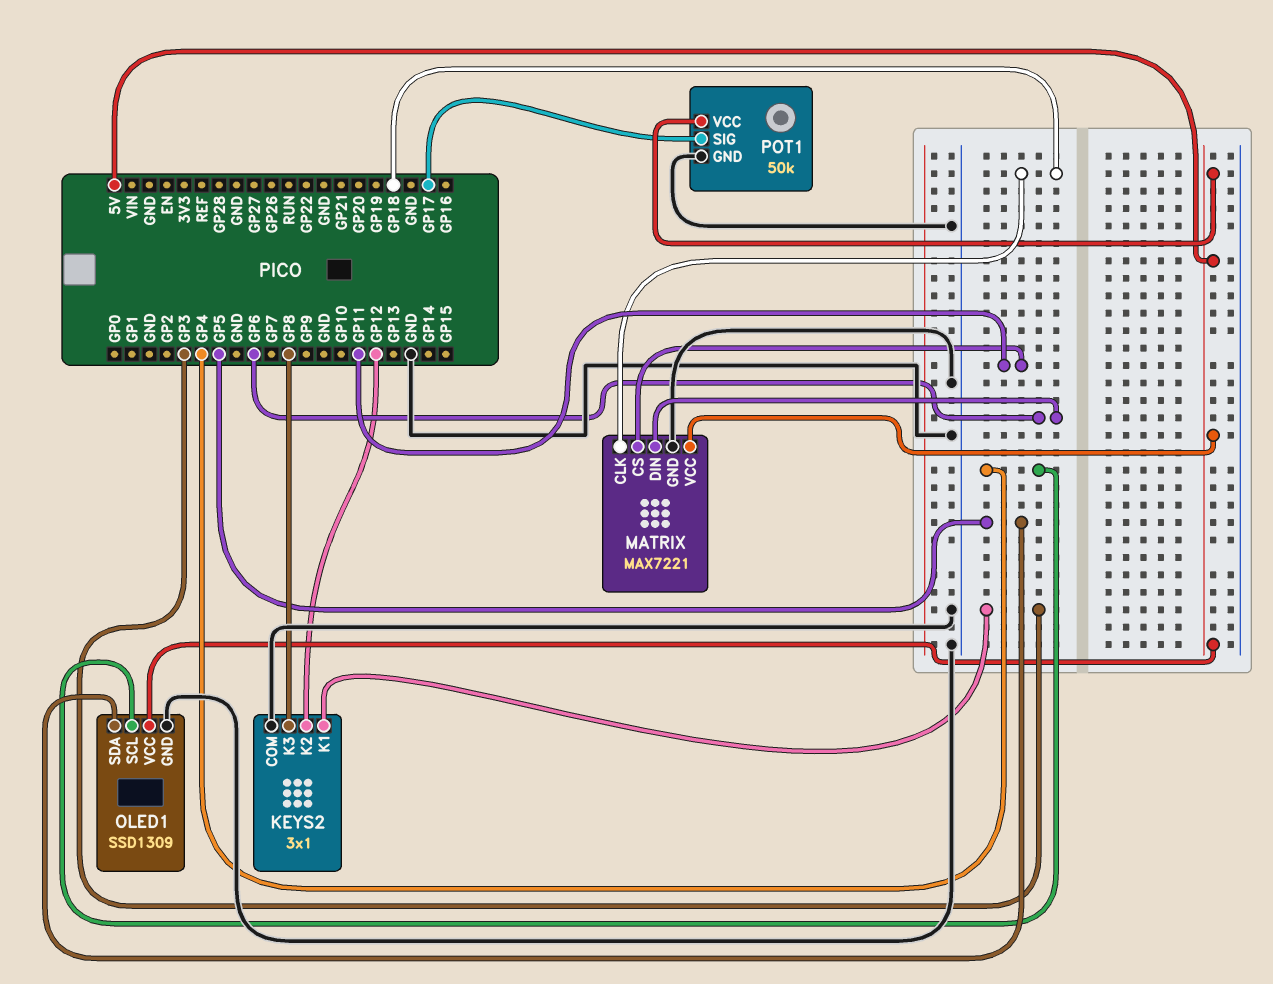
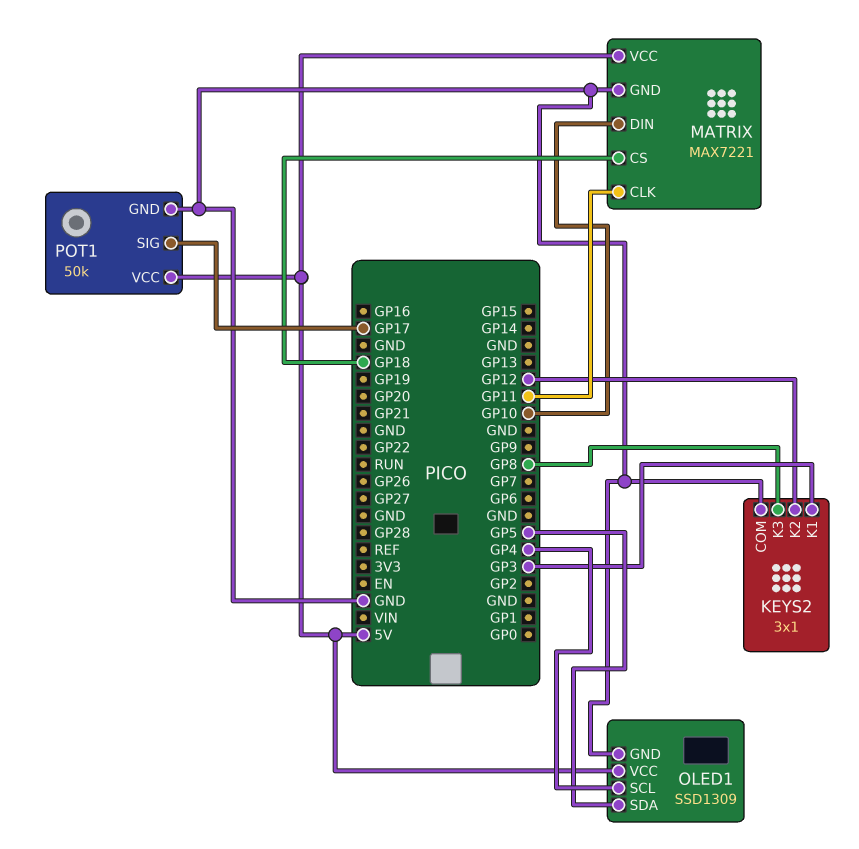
MATRIX pin CLK: GP18 -> GP11
MATRIX pin CS: GP11 -> GP18
MATRIX pin DIN: GP6 -> GP10

